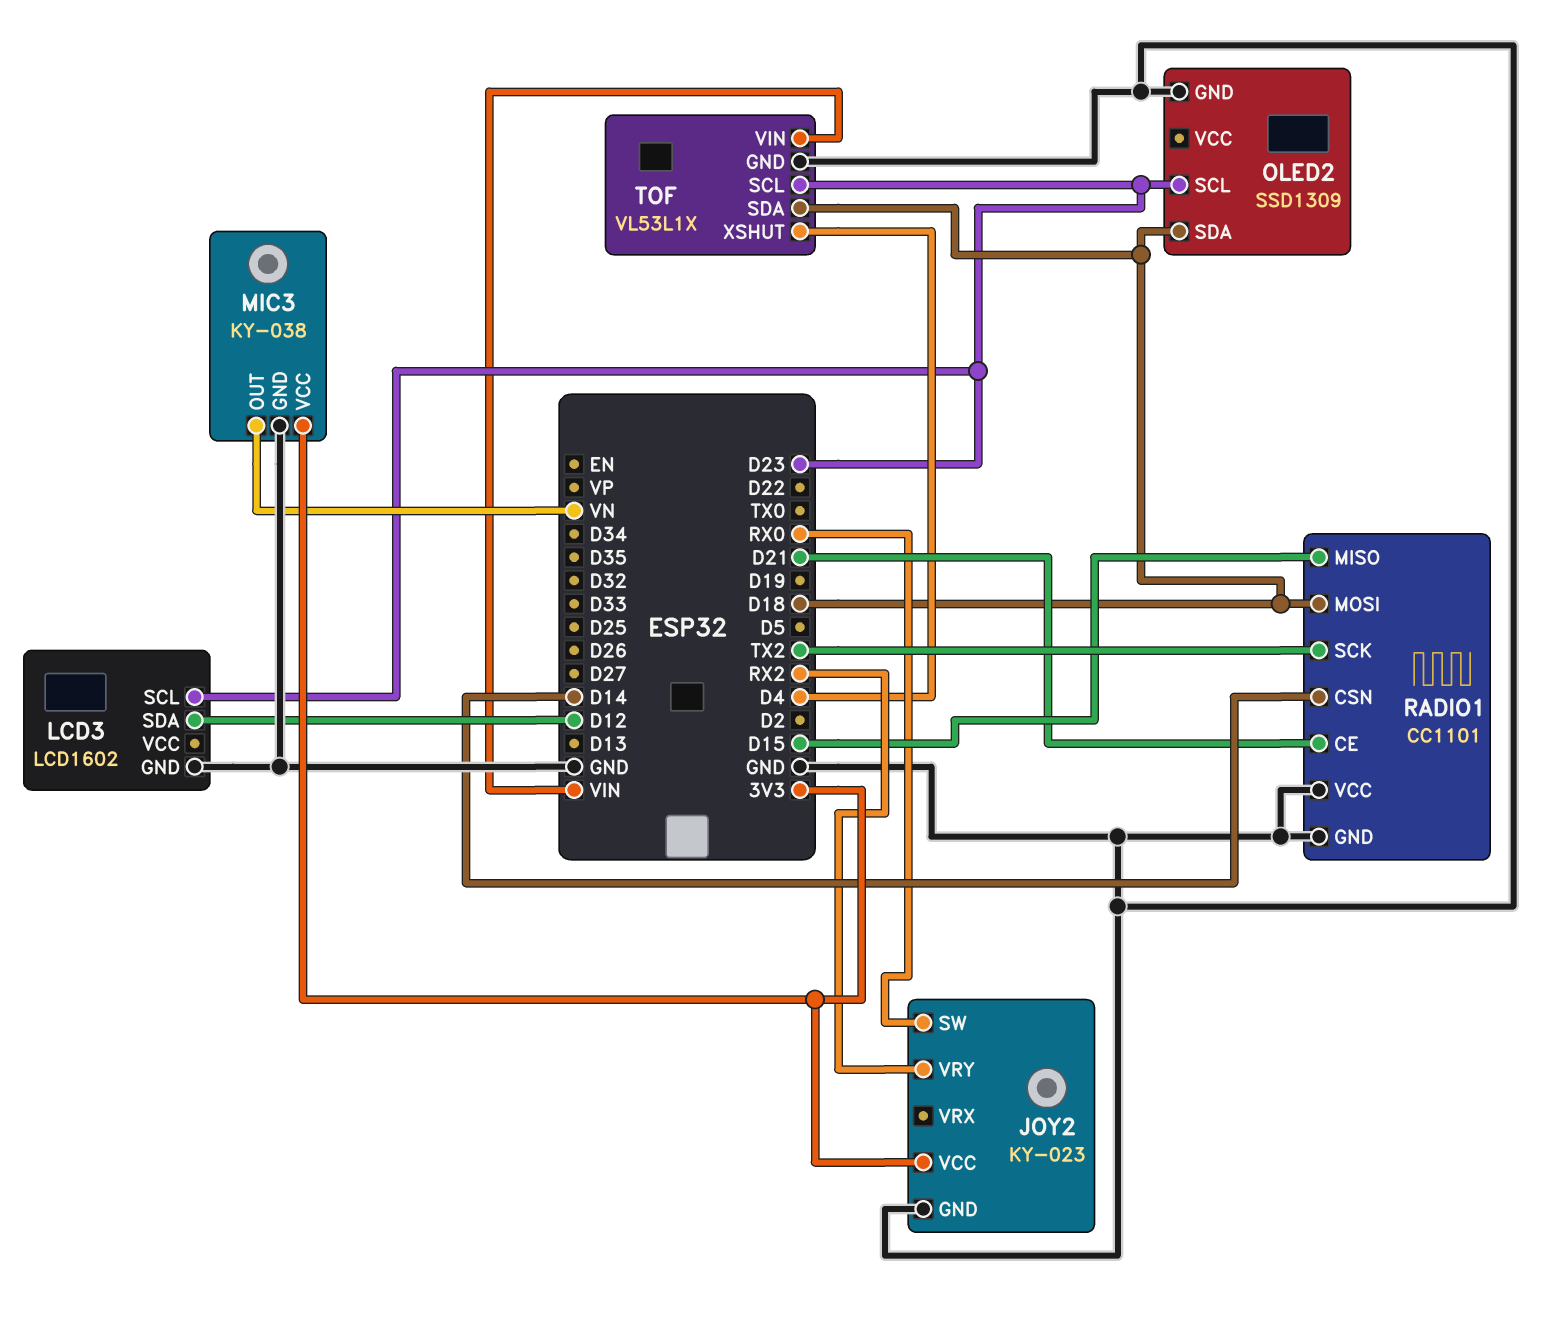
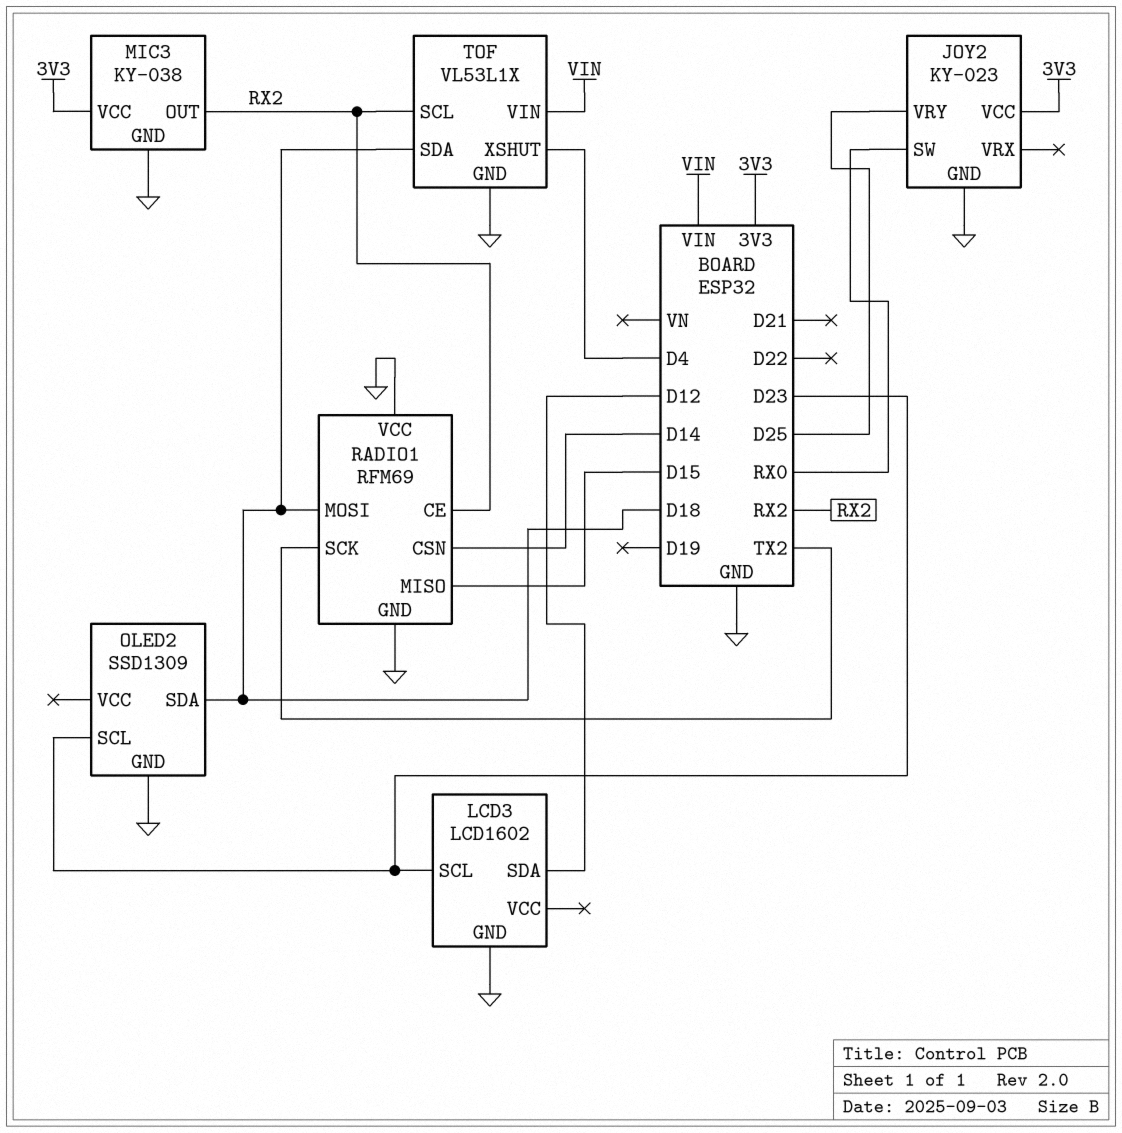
JOY2 pin VRY: RX2 -> D25
MIC3 pin OUT: VN -> RX2
RADIO1: CC1101 -> RFM69
RADIO1 pin CE: D21 -> RX2
TOF pin SCL: D23 -> RX2

